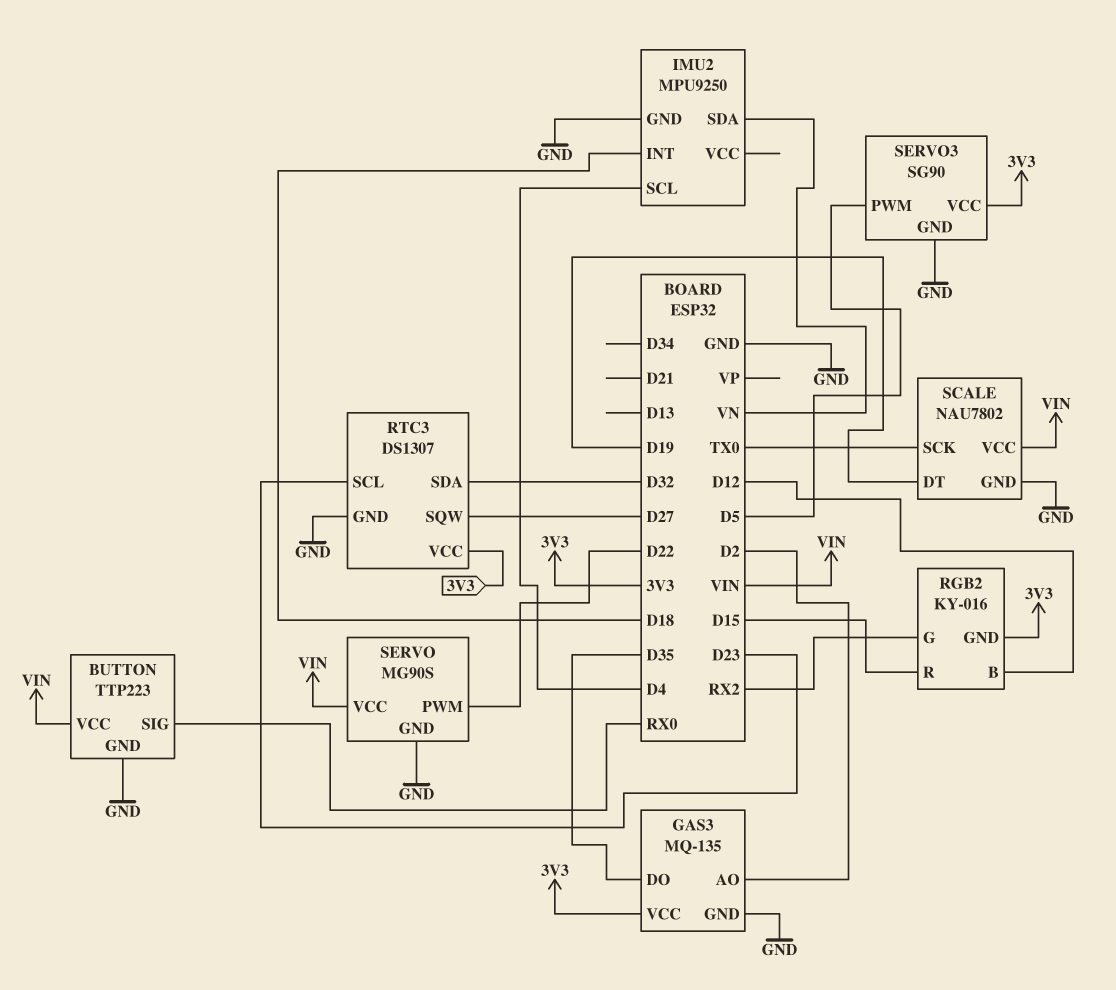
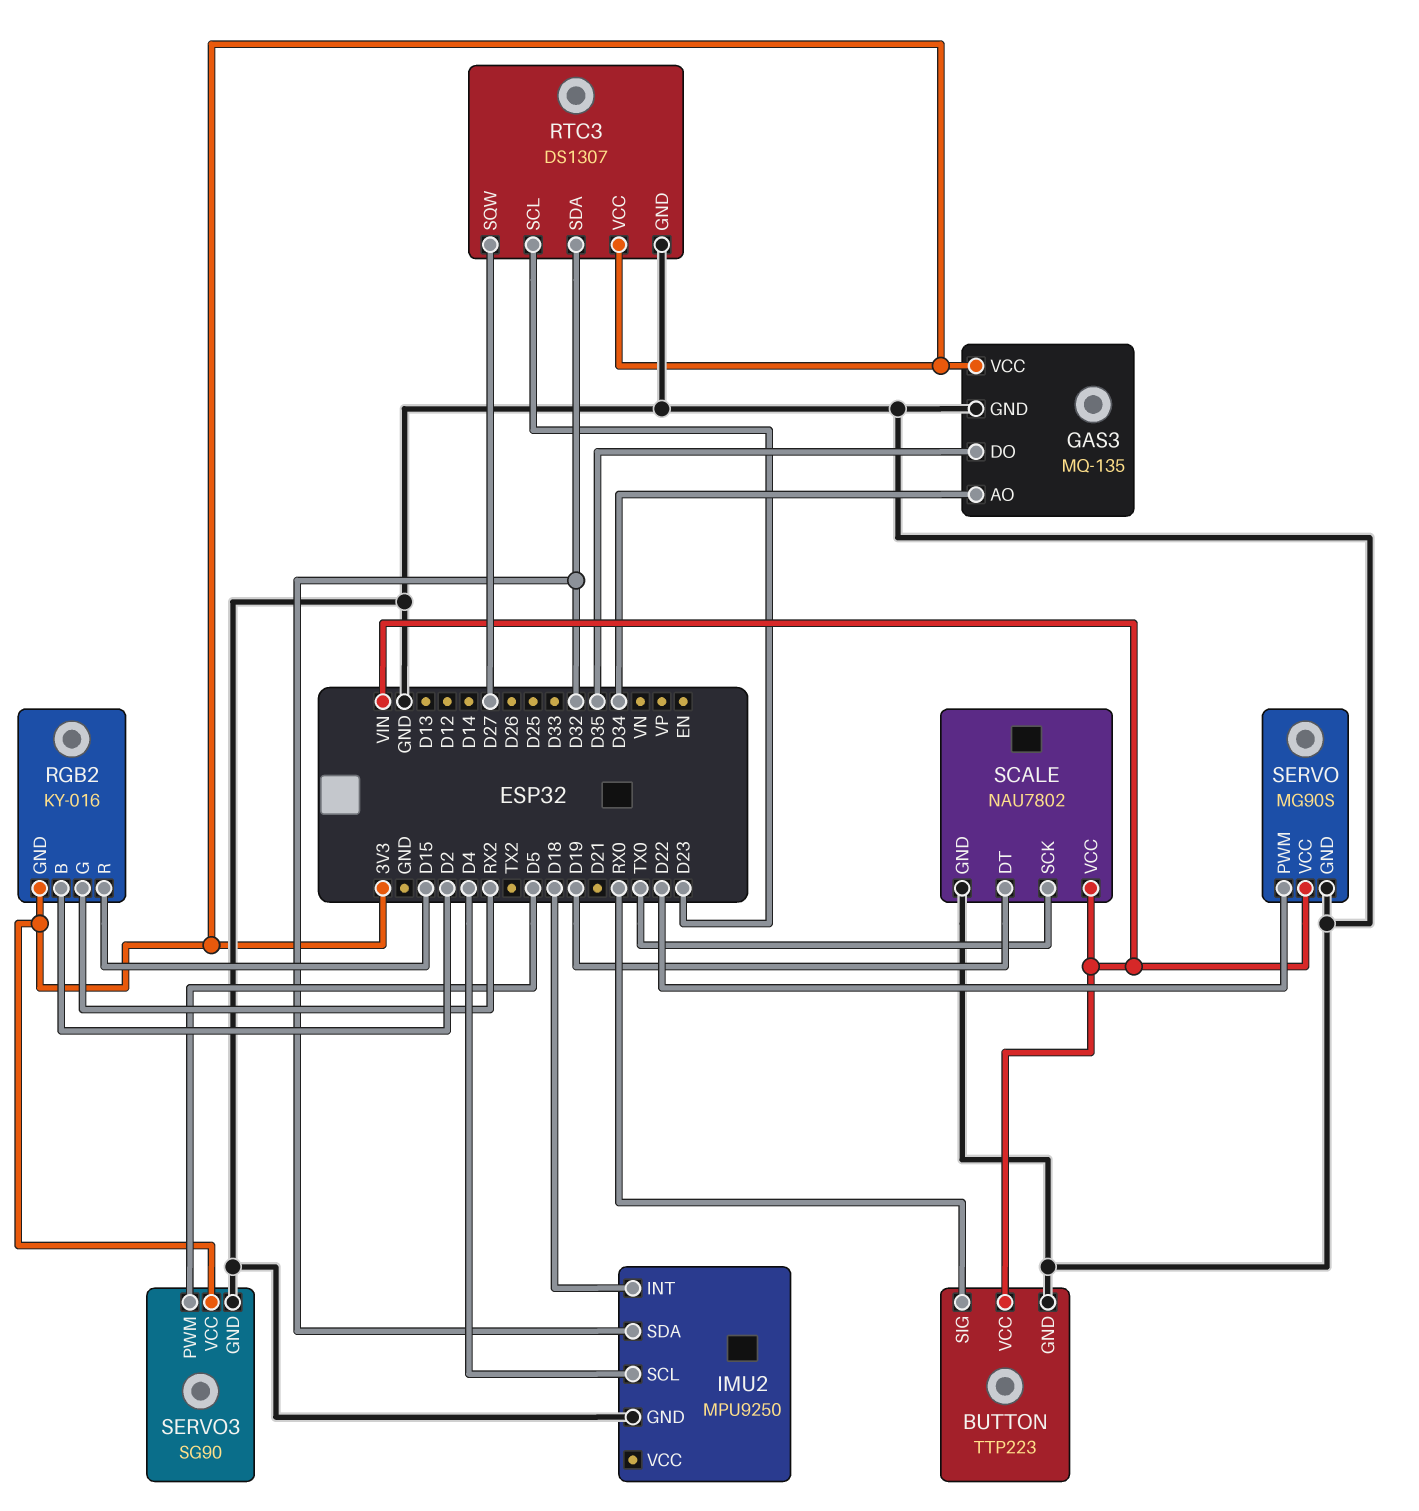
GAS3 pin AO: D2 -> D34
IMU2 pin SDA: VN -> D32
RGB2 pin B: D12 -> D2

